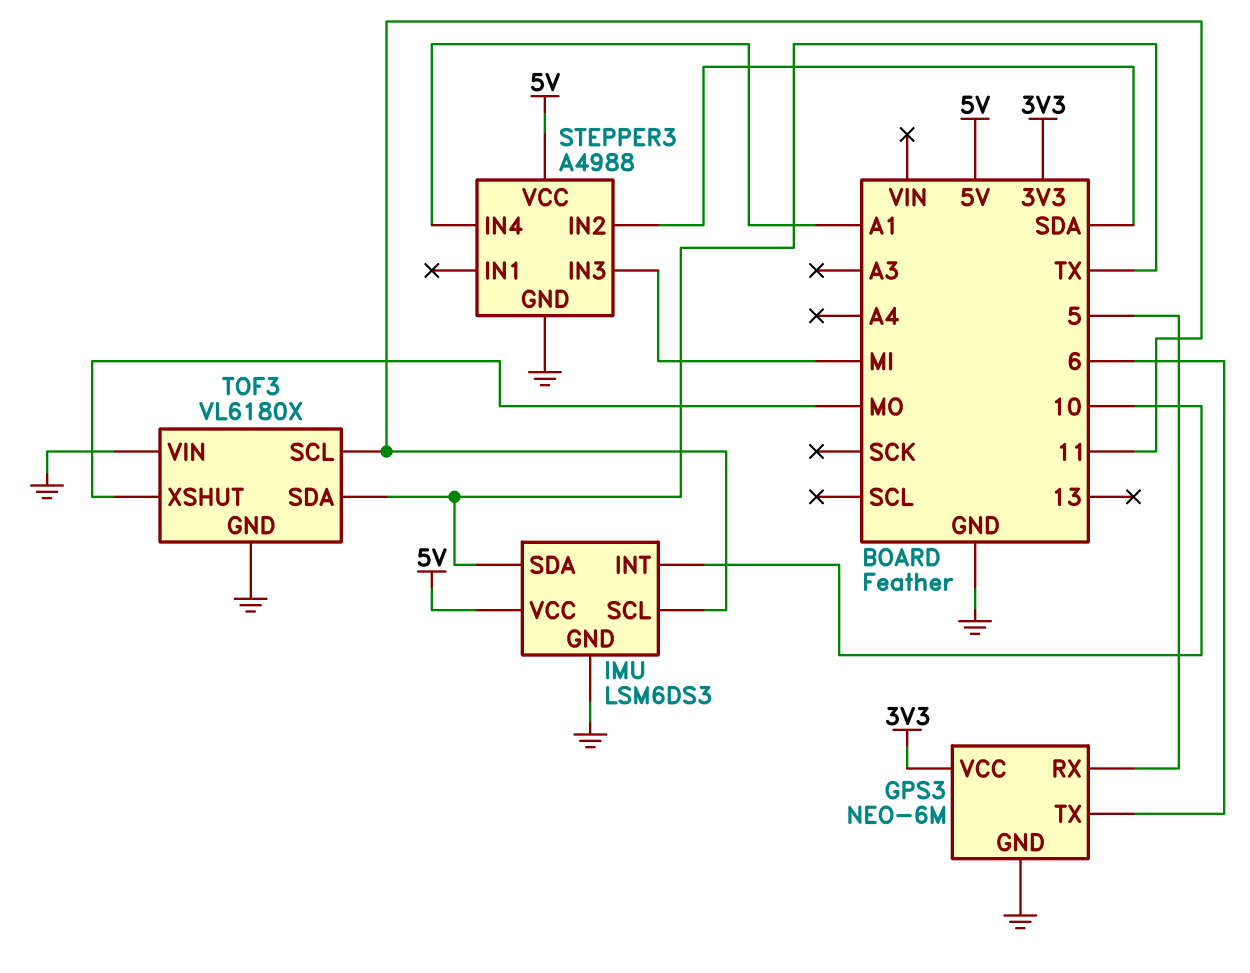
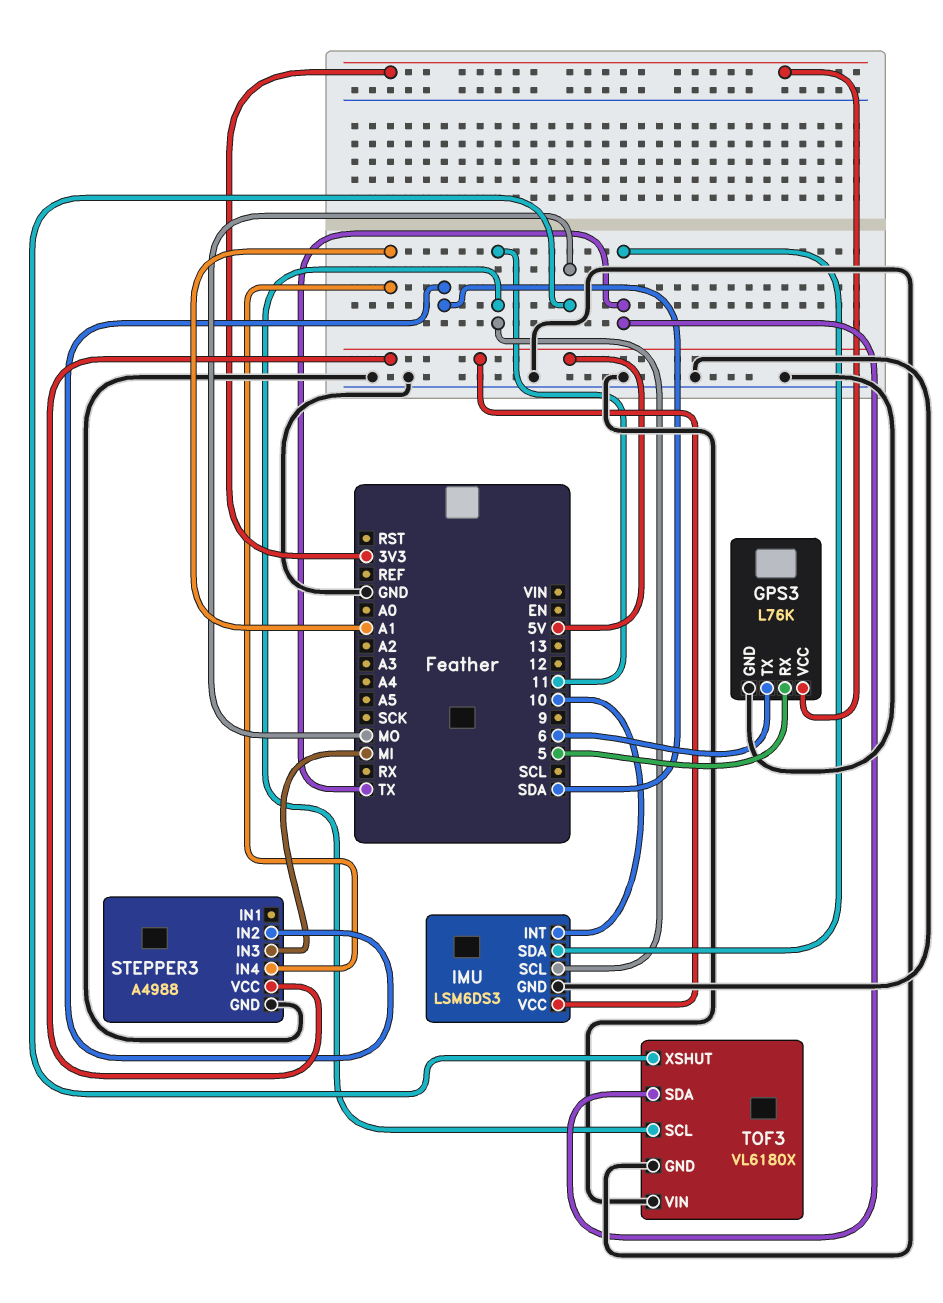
GPS3: NEO-6M -> L76K

